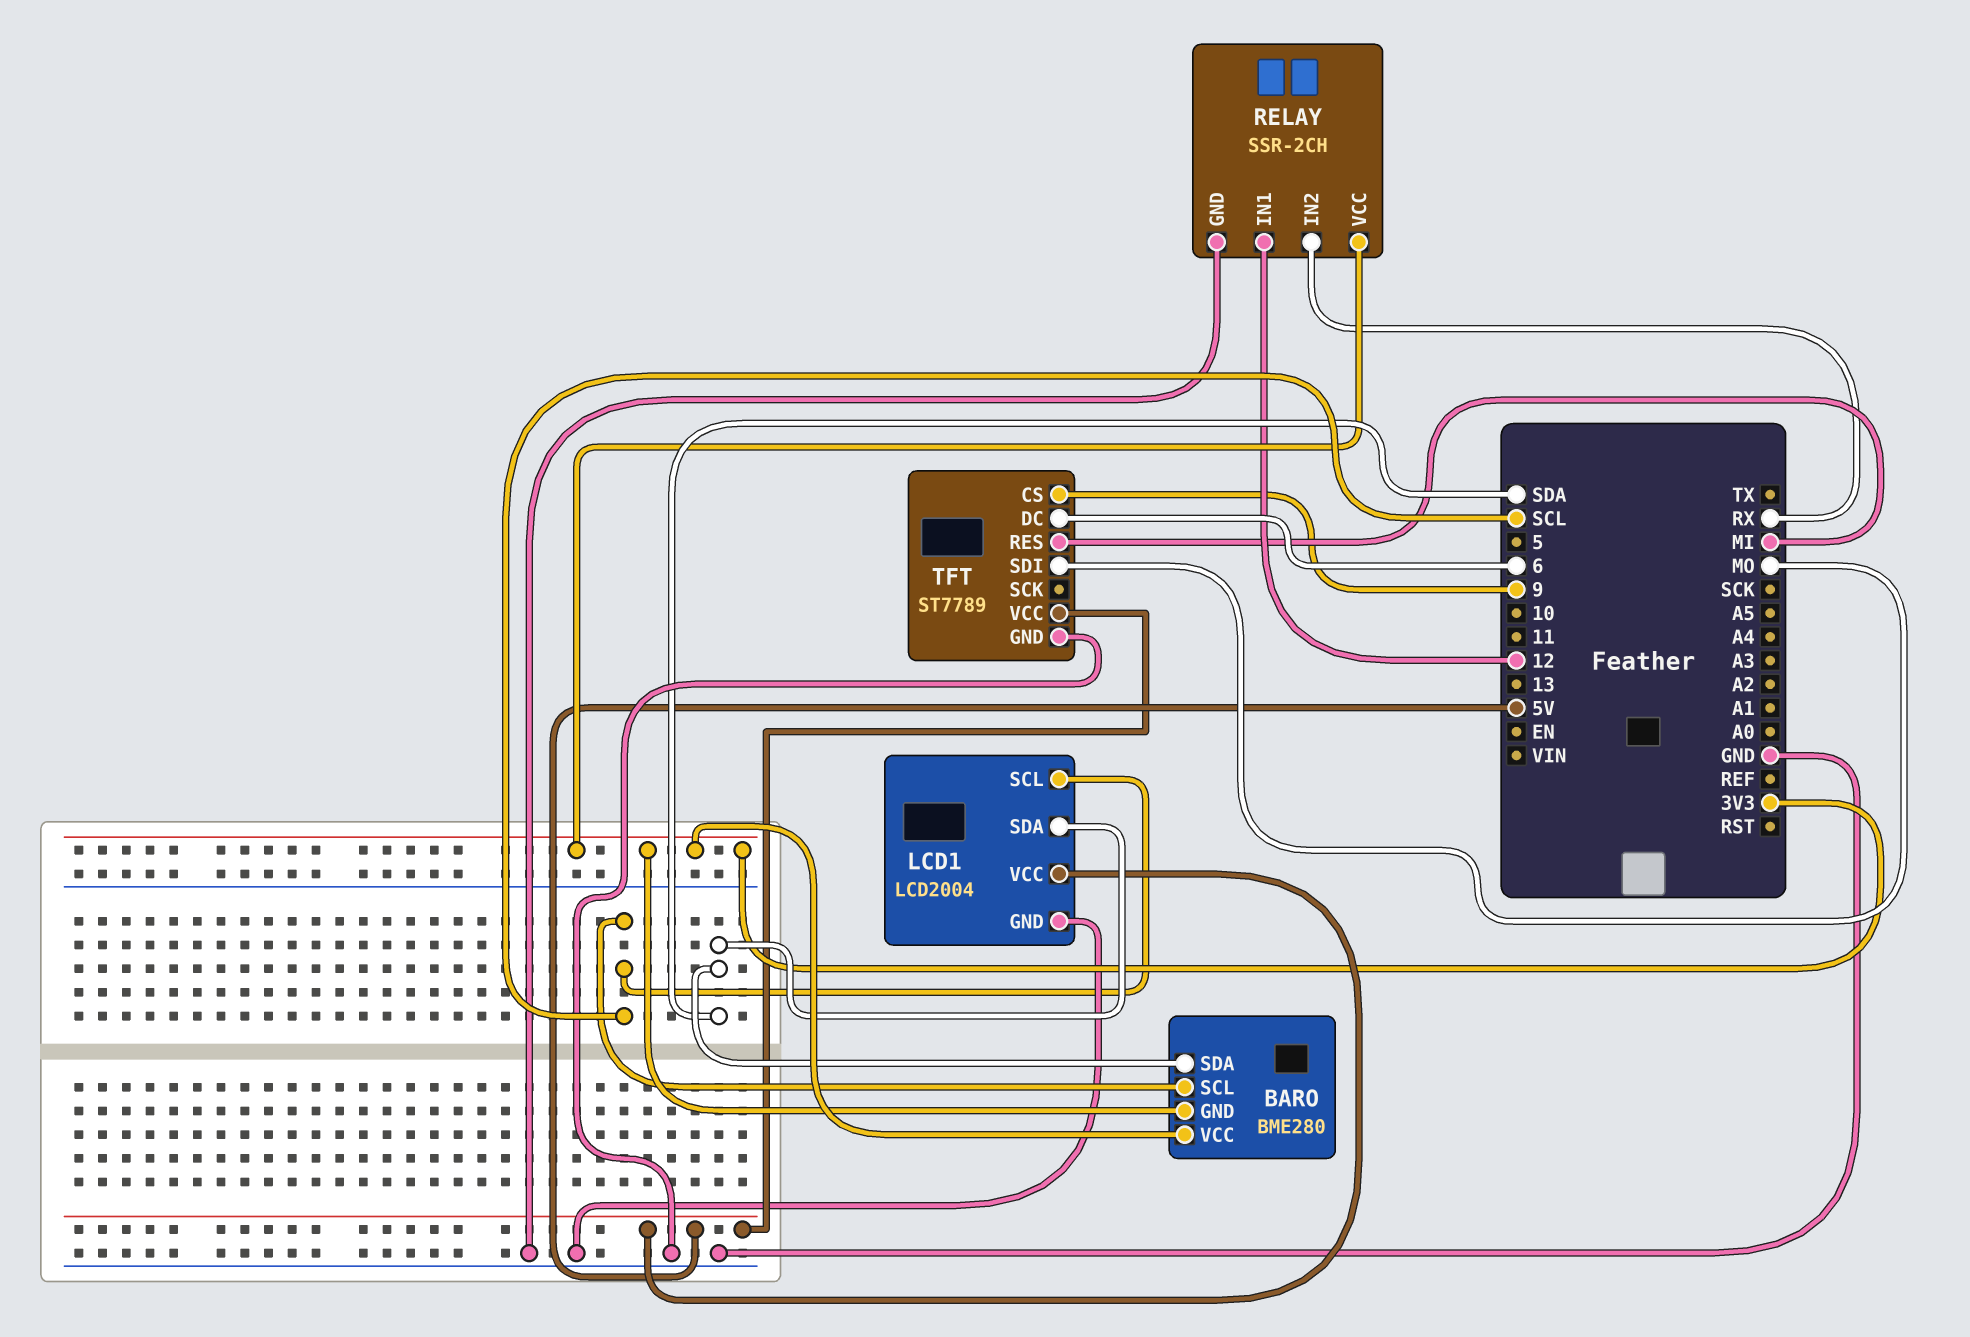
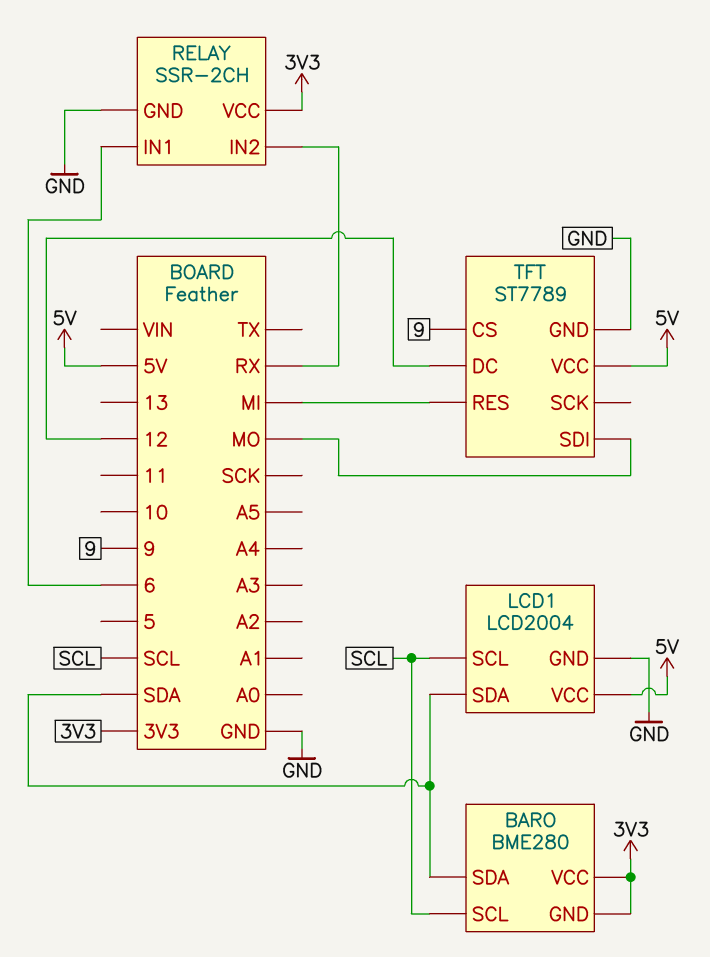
RELAY pin IN1: 12 -> 6
TFT pin DC: 6 -> 12

